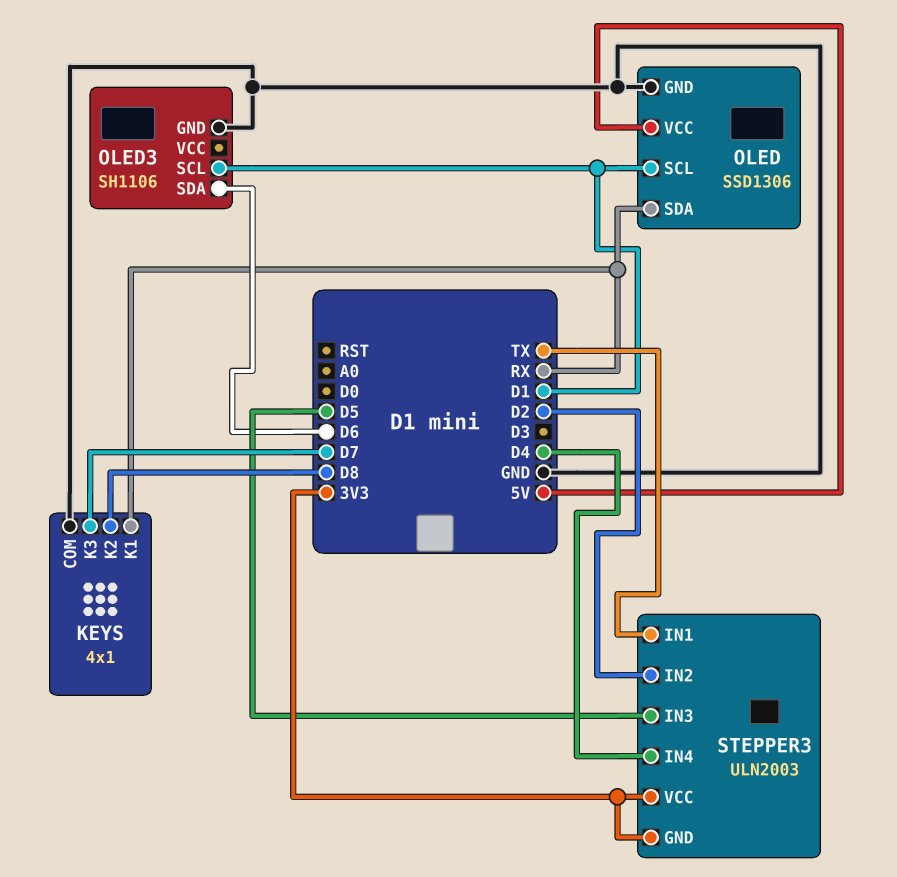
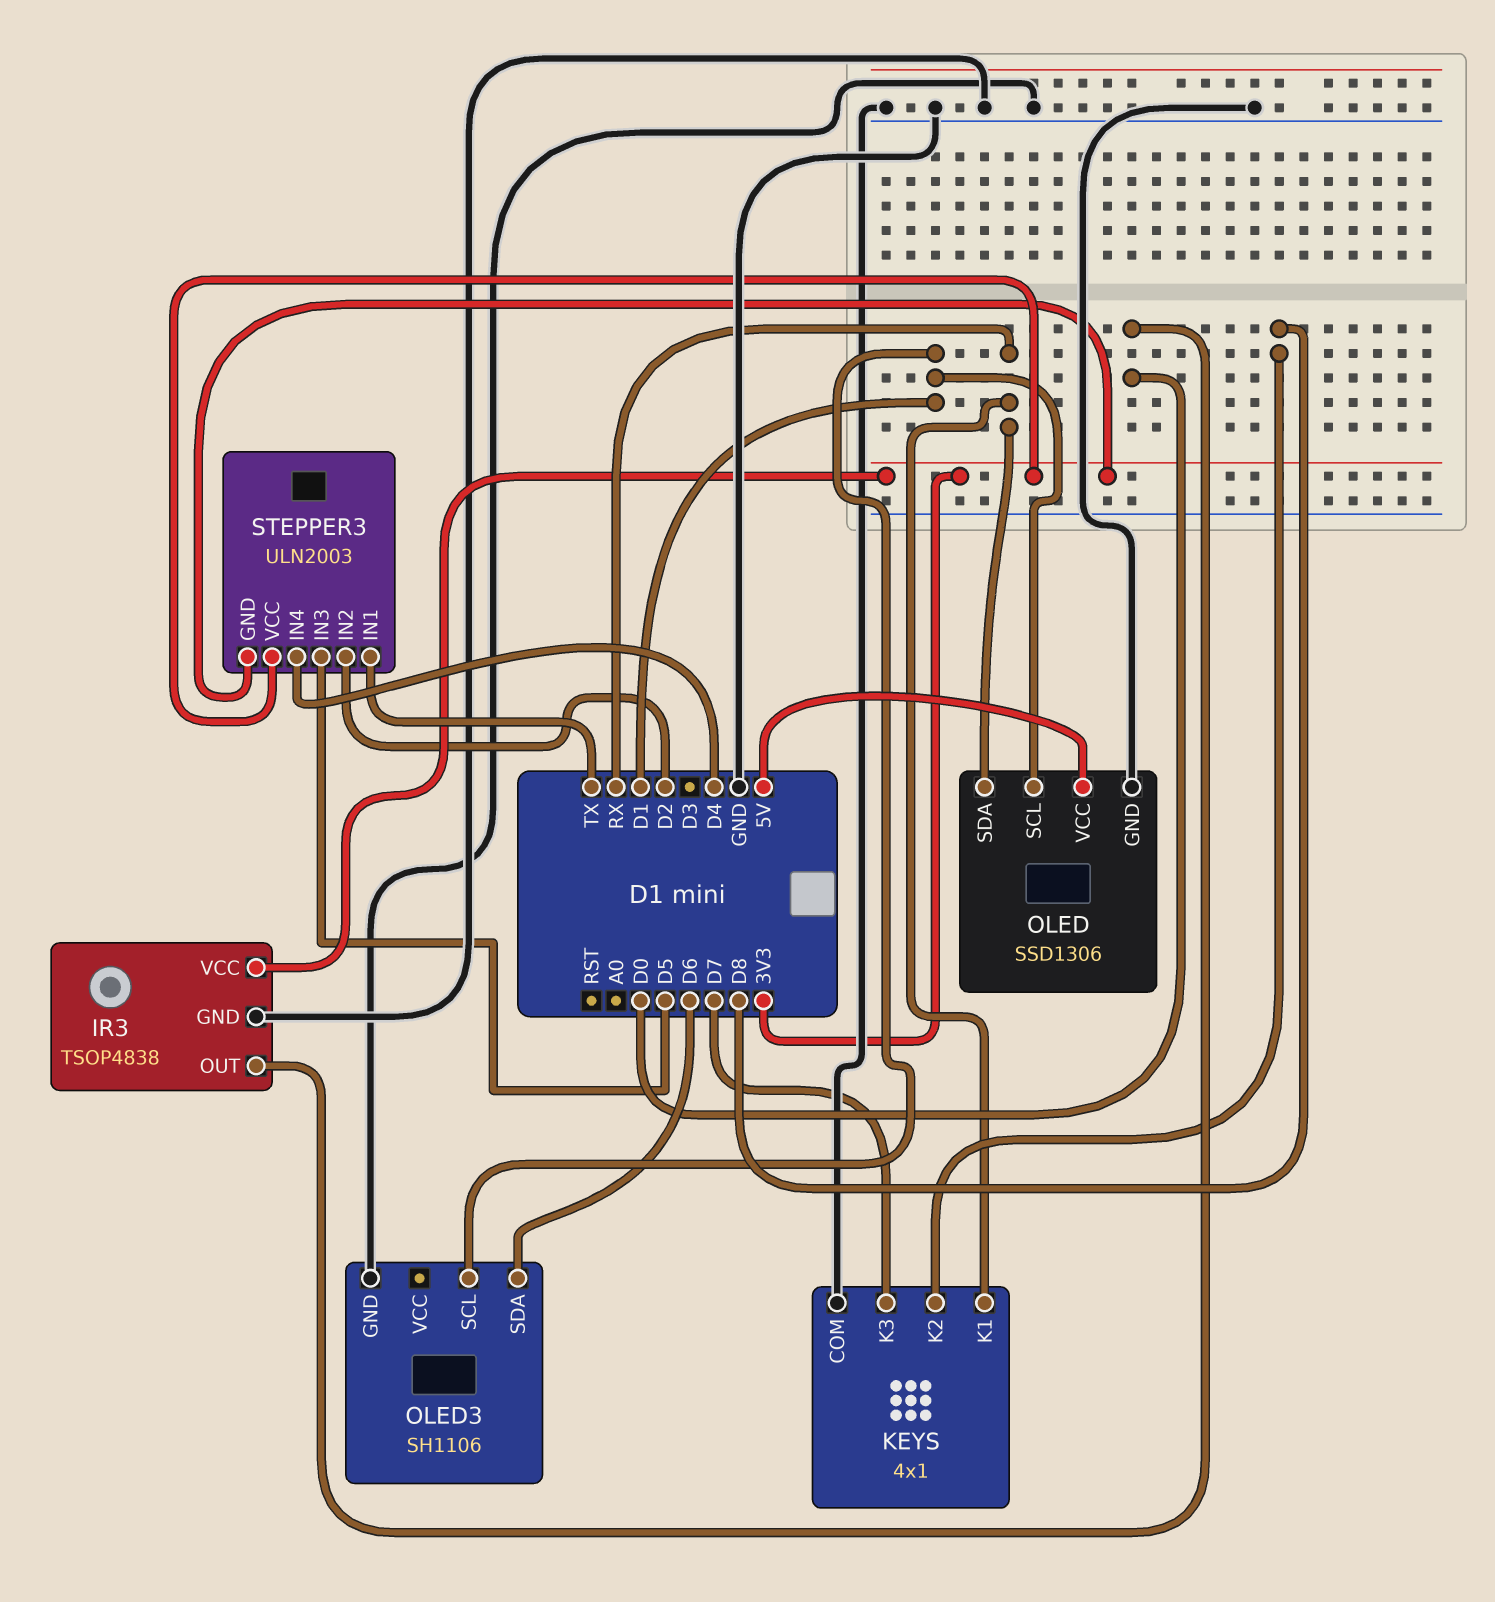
IR3: none -> TSOP4838
IR3 pin GND: none -> GND
IR3 pin OUT: none -> D0
IR3 pin VCC: none -> 3V3

